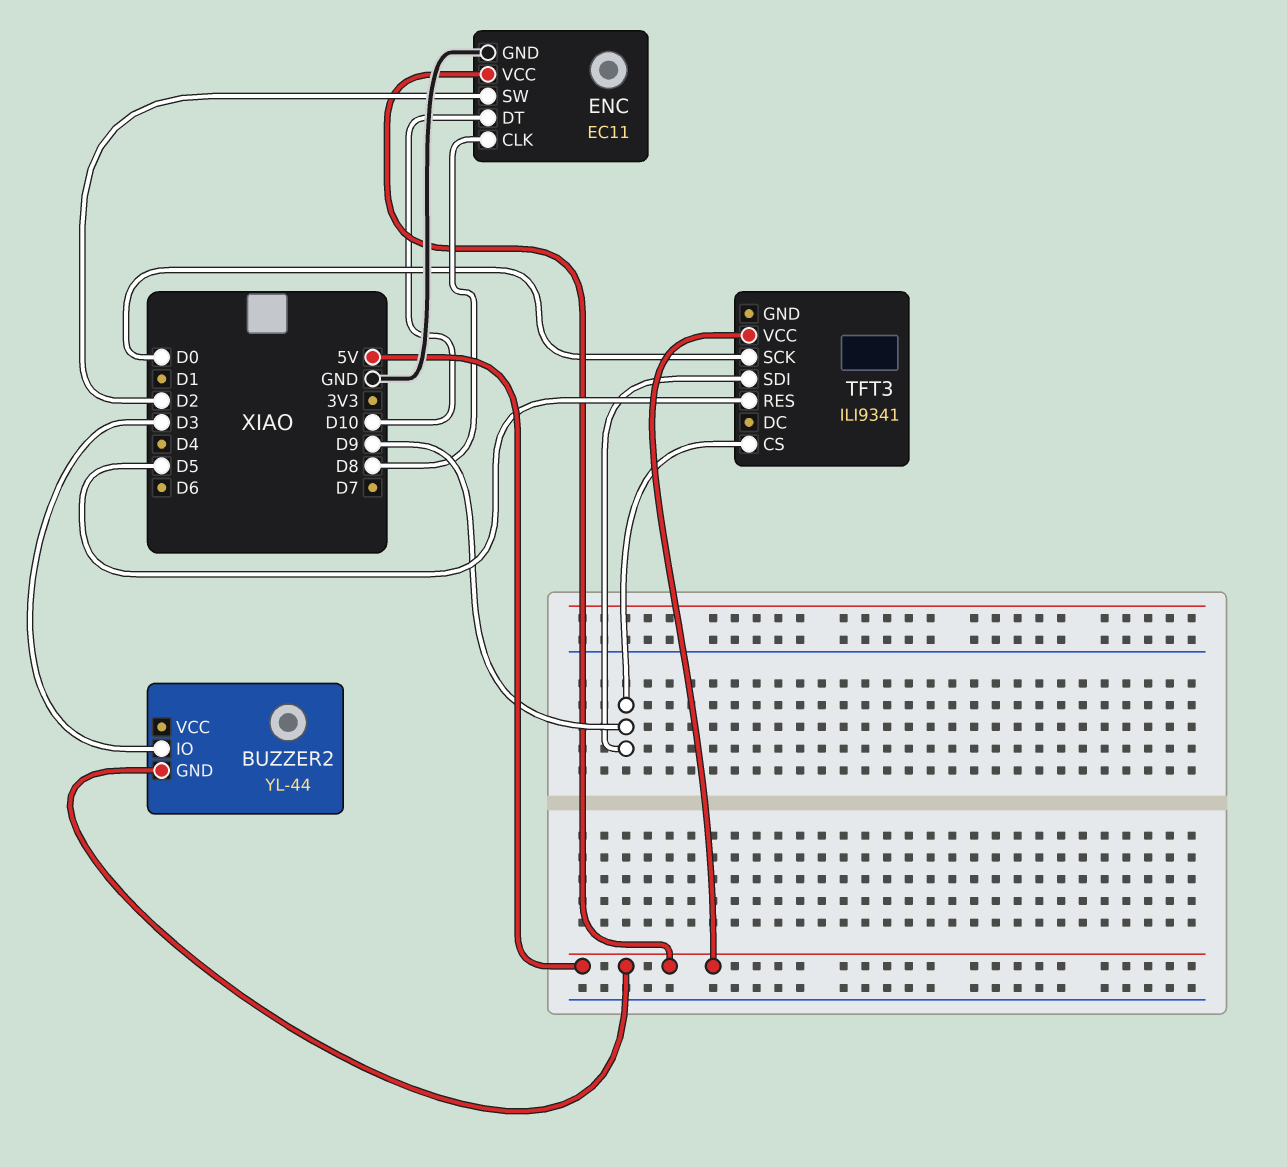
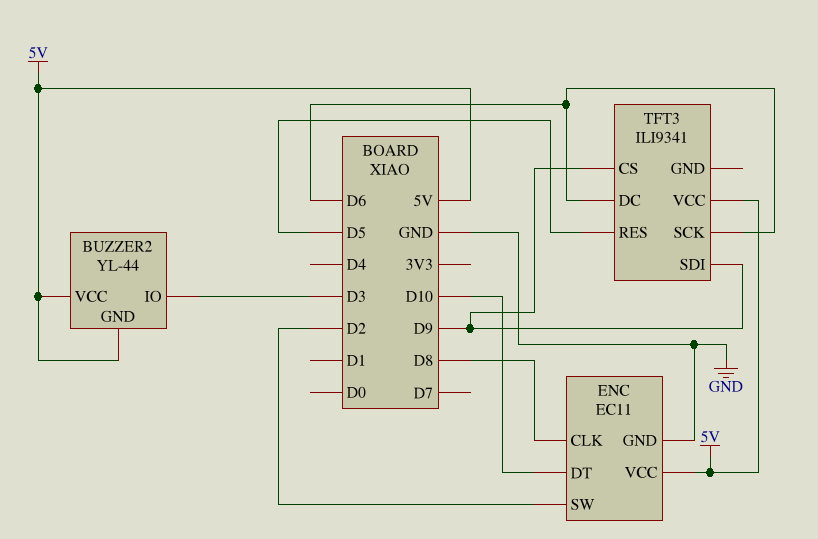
BUZZER2 pin VCC: none -> 5V
TFT3 pin DC: none -> D6
TFT3 pin SCK: D0 -> D6

